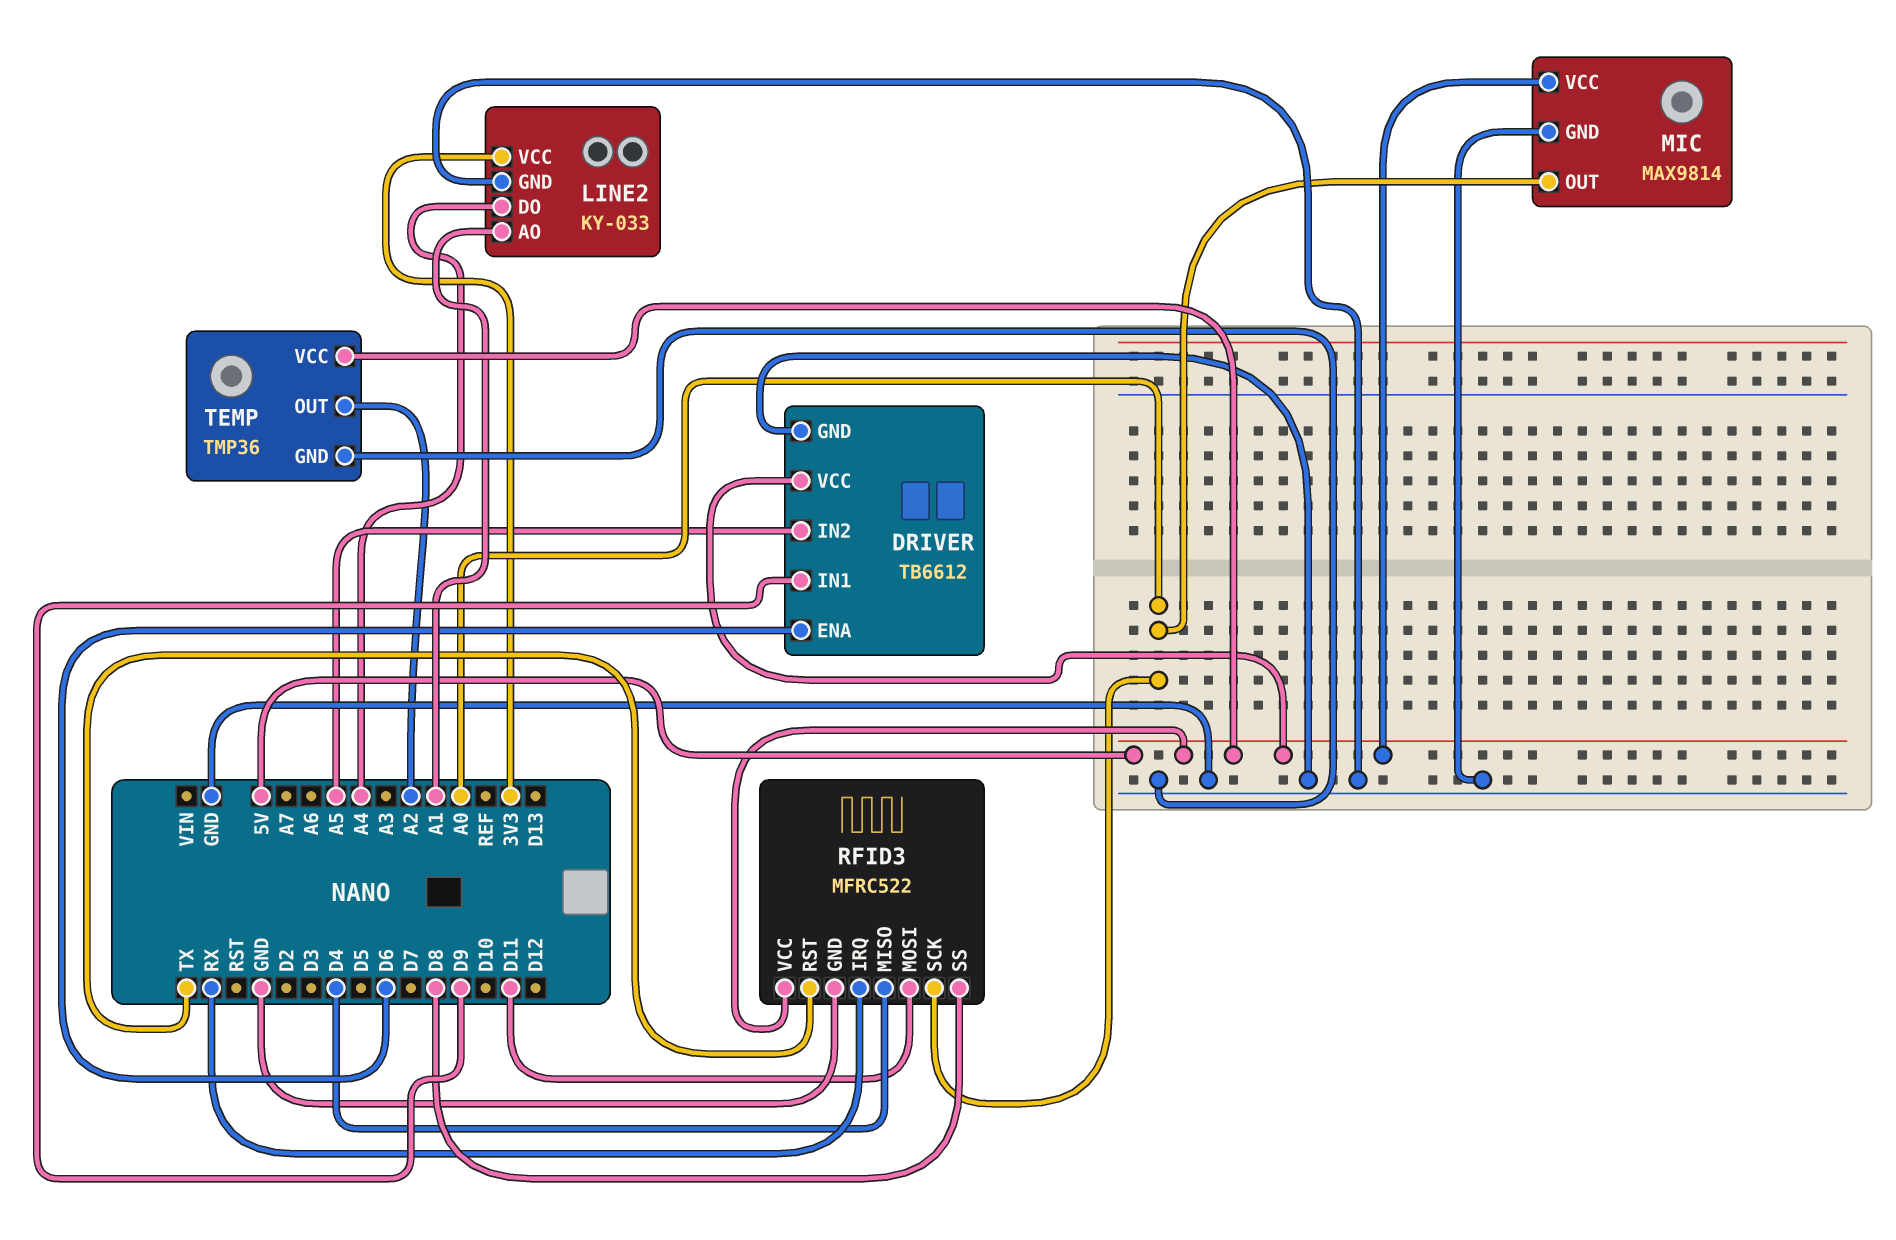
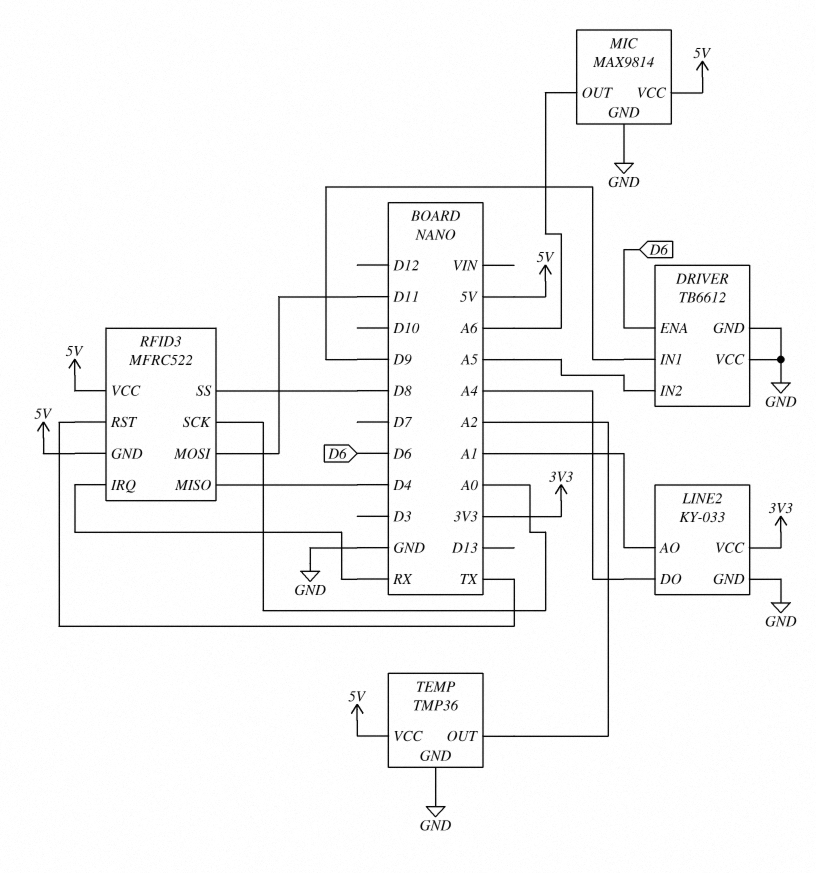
DRIVER pin VCC: 5V -> GND
MIC pin OUT: A0 -> A6
RFID3 pin GND: GND -> 5V

